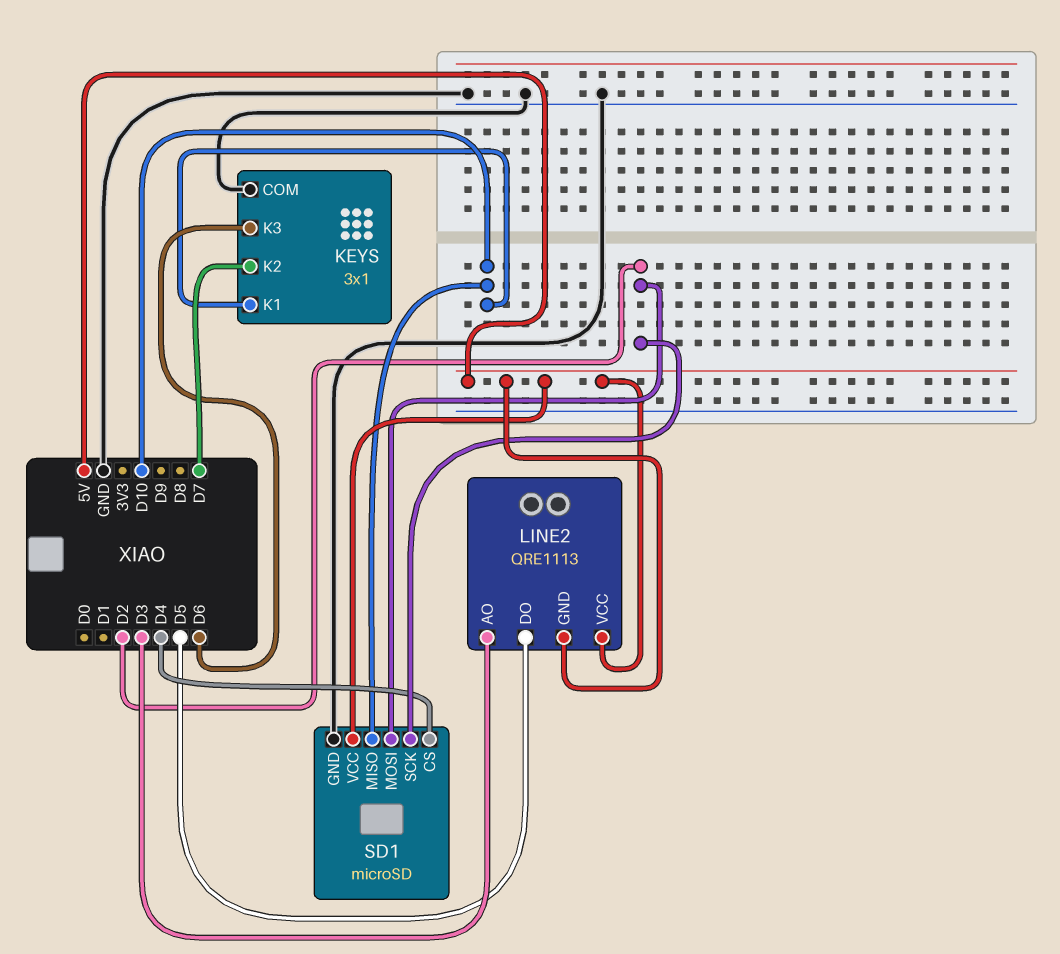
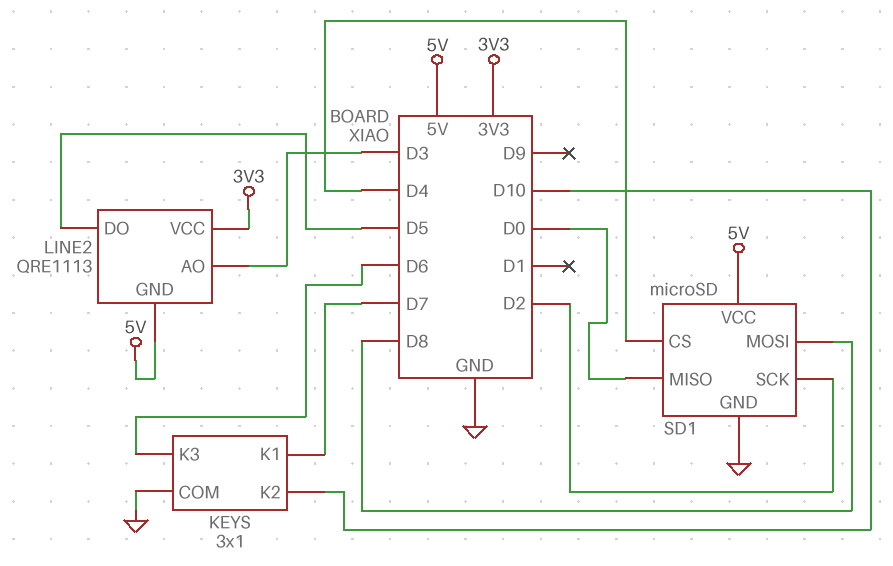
KEYS pin K1: D10 -> D7
KEYS pin K2: D7 -> D10
LINE2 pin VCC: 5V -> 3V3
SD1 pin MISO: D10 -> D0
SD1 pin MOSI: D2 -> D8

